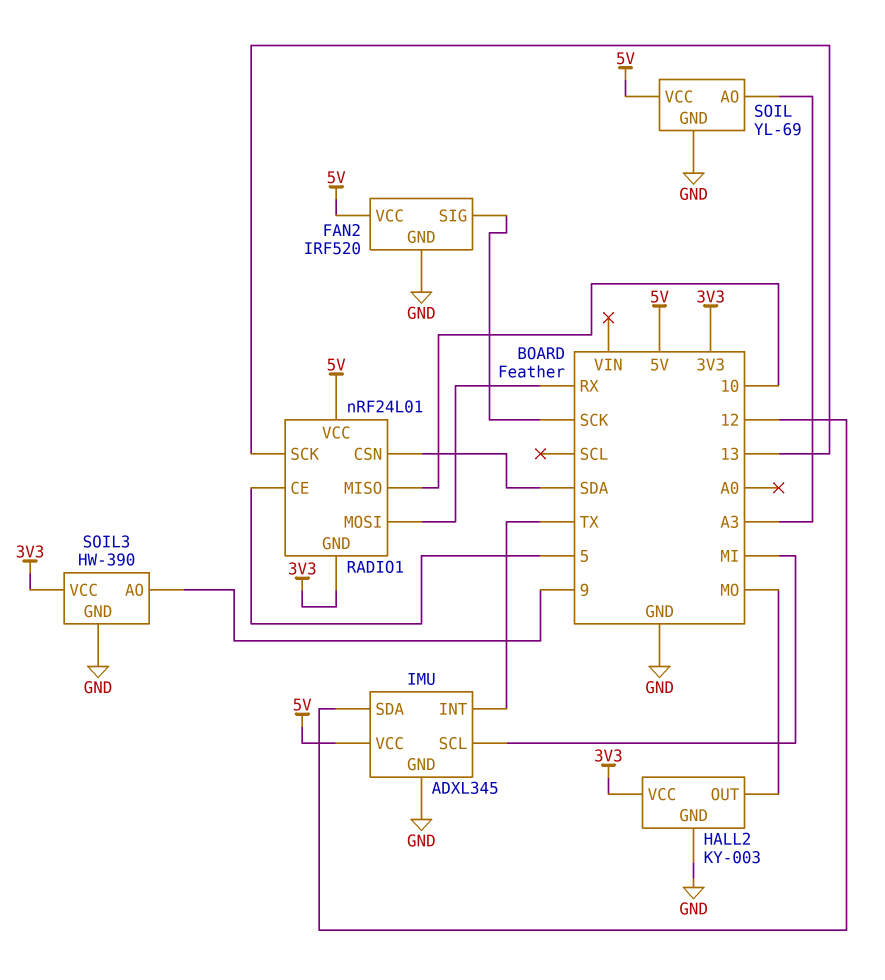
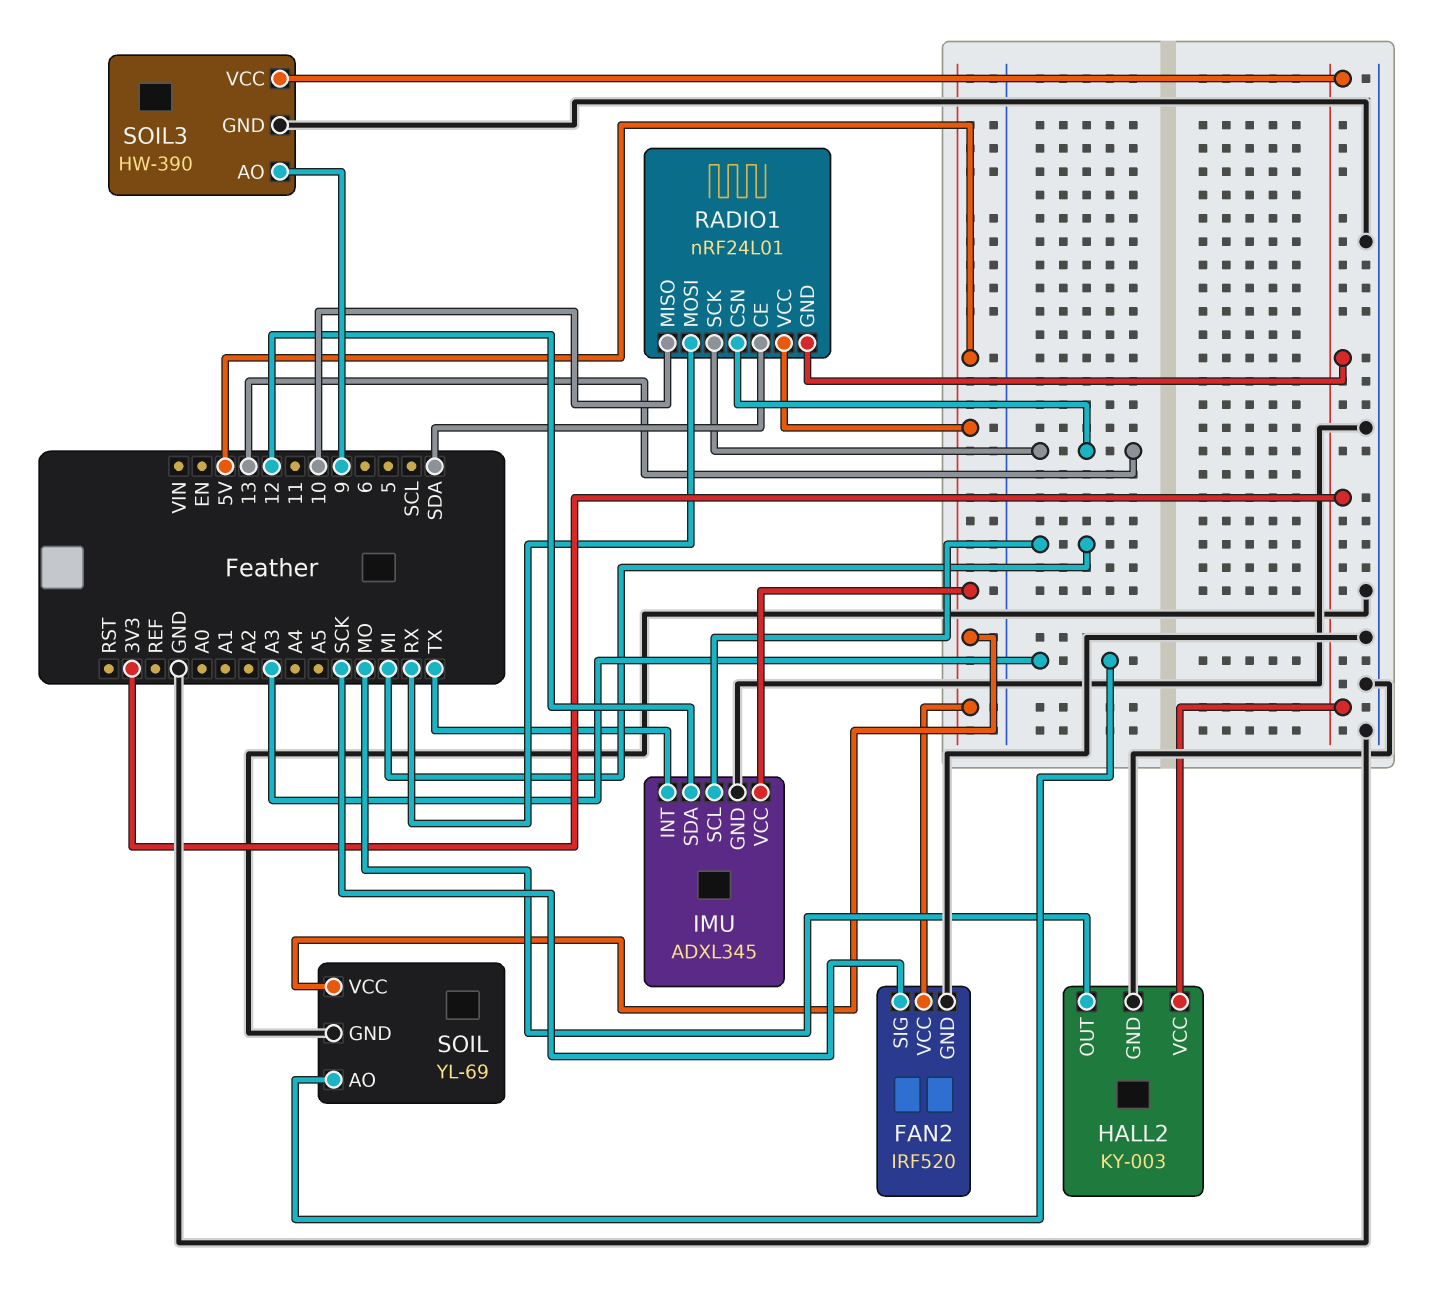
RADIO1 pin CE: 5 -> SDA
RADIO1 pin CSN: SDA -> 13

